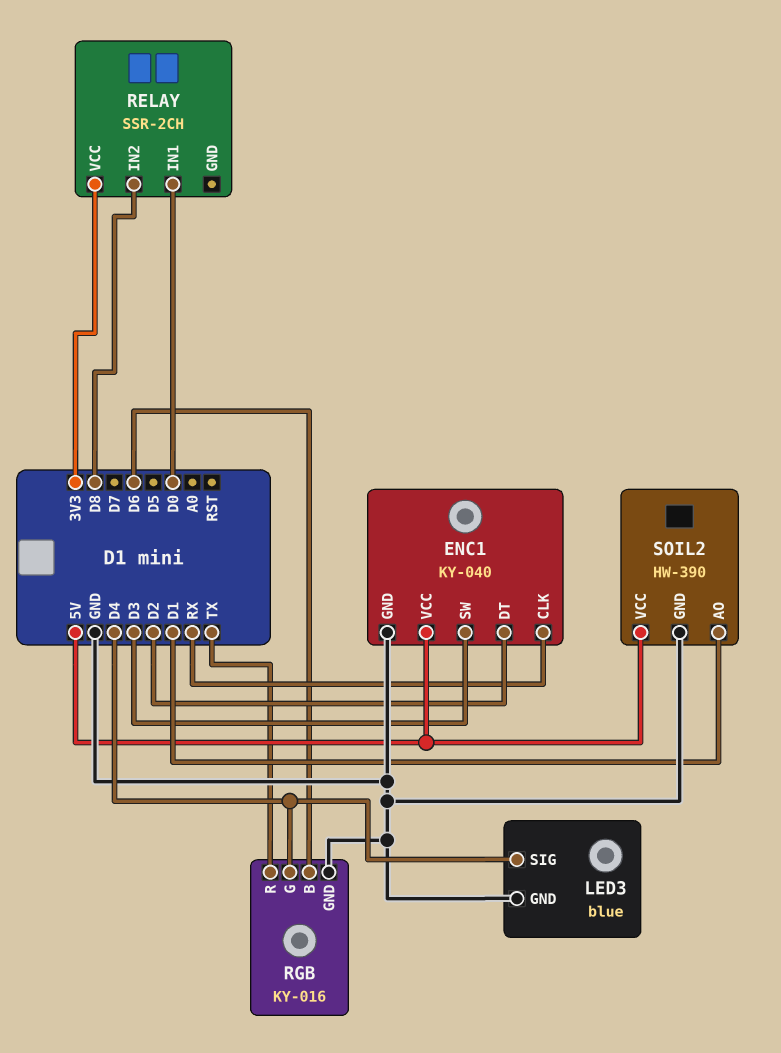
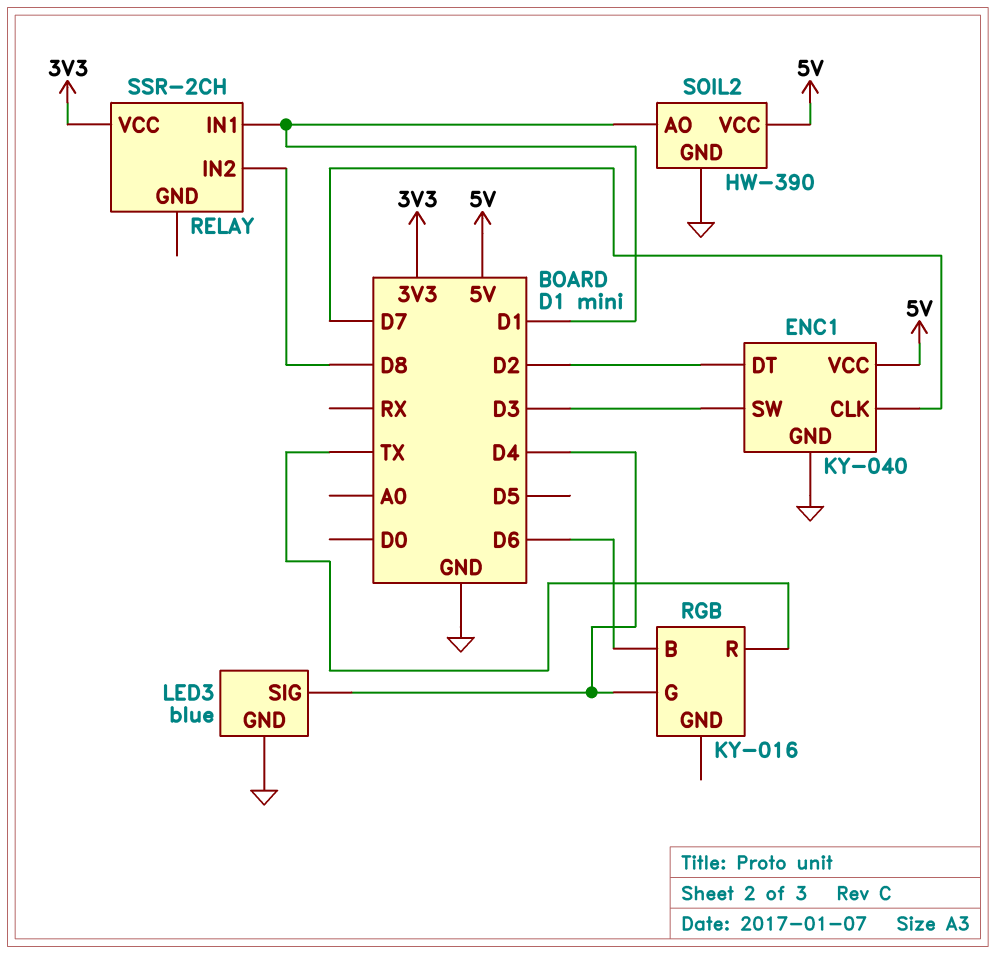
ENC1 pin CLK: RX -> D7
RELAY pin IN1: D0 -> D1
RGB pin GND: GND -> none

